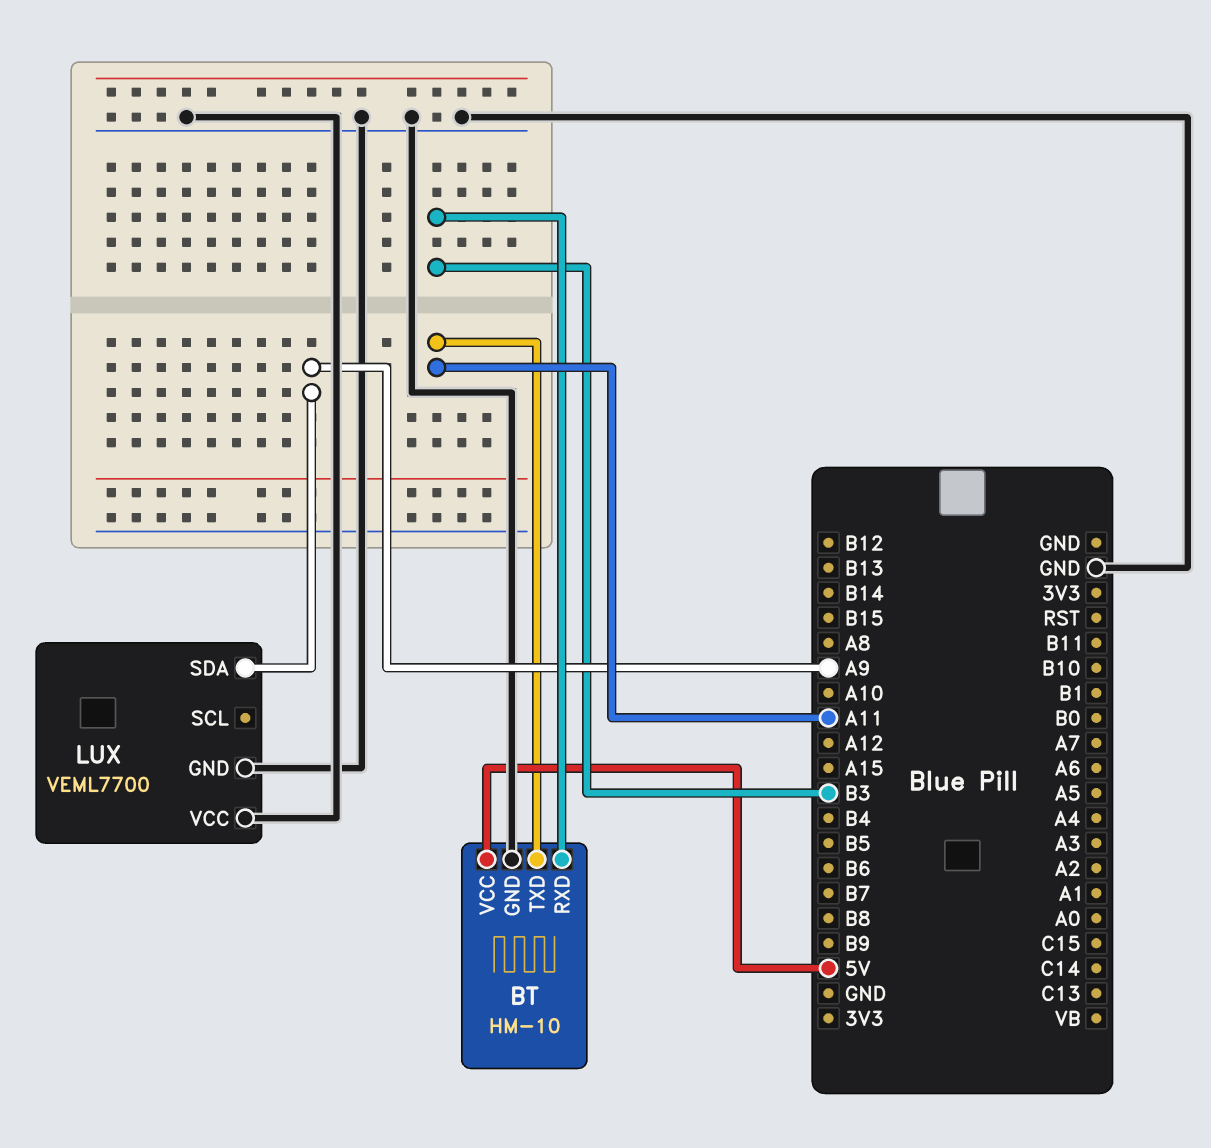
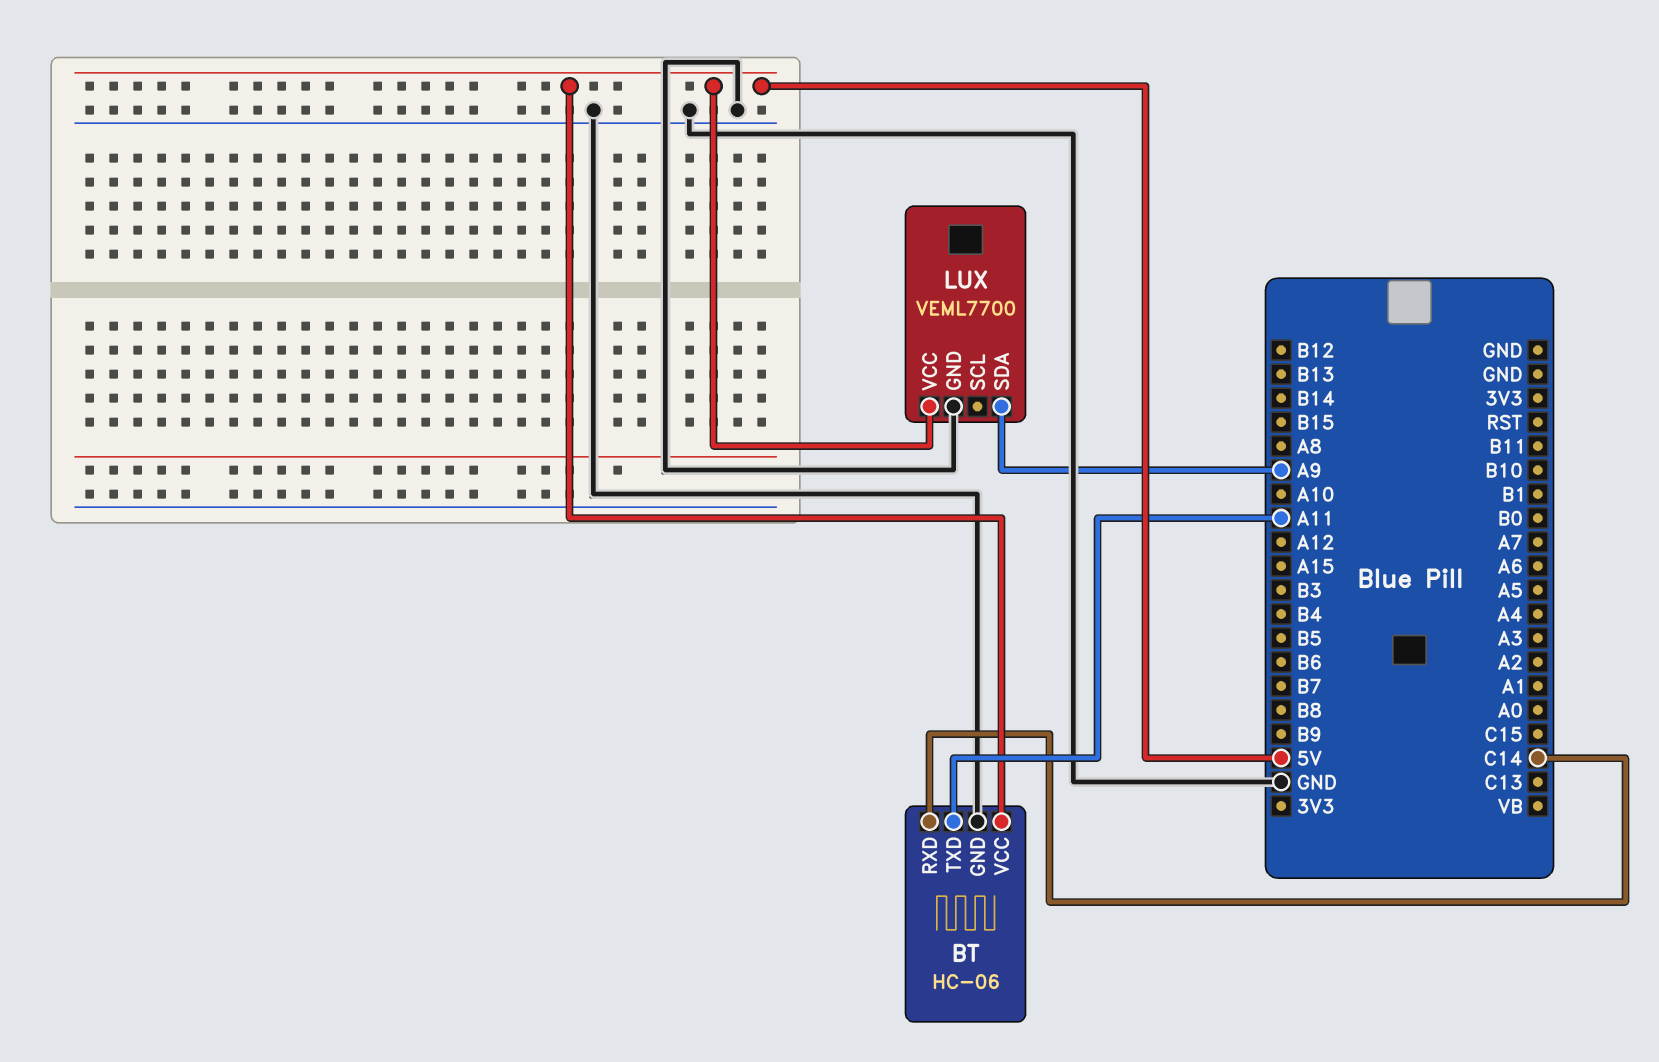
BT: HM-10 -> HC-06
BT pin RXD: B3 -> C14
LUX pin VCC: GND -> 5V

